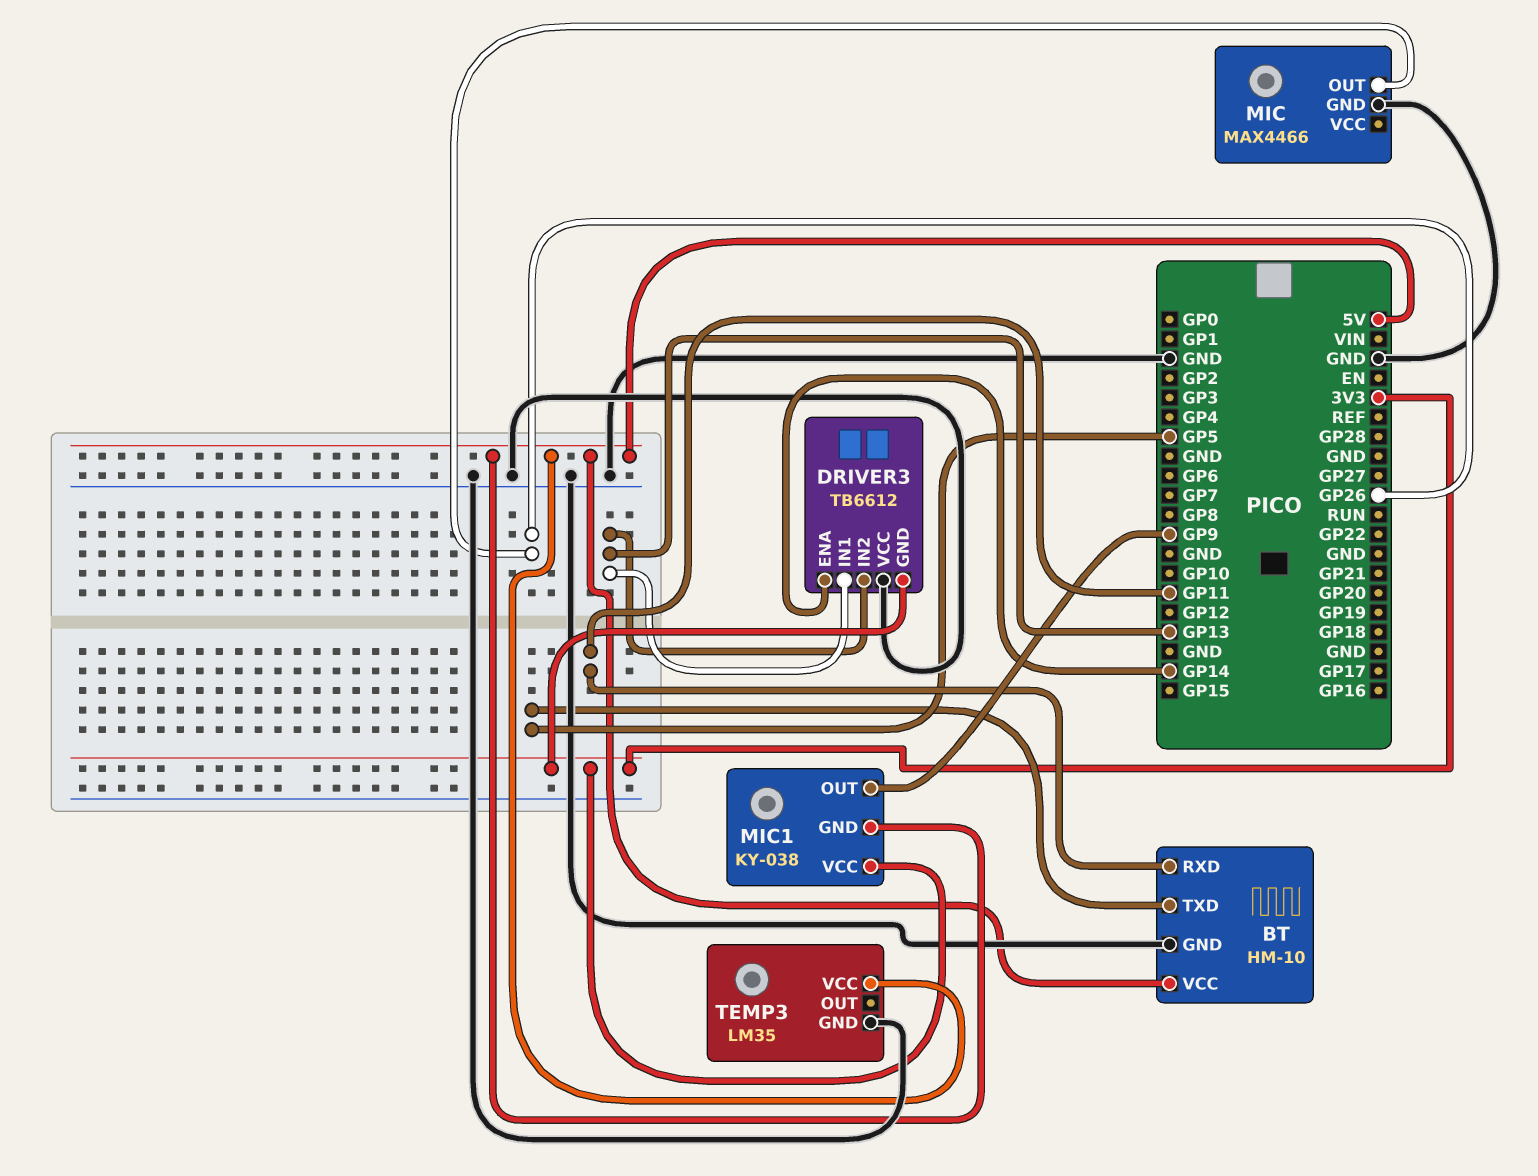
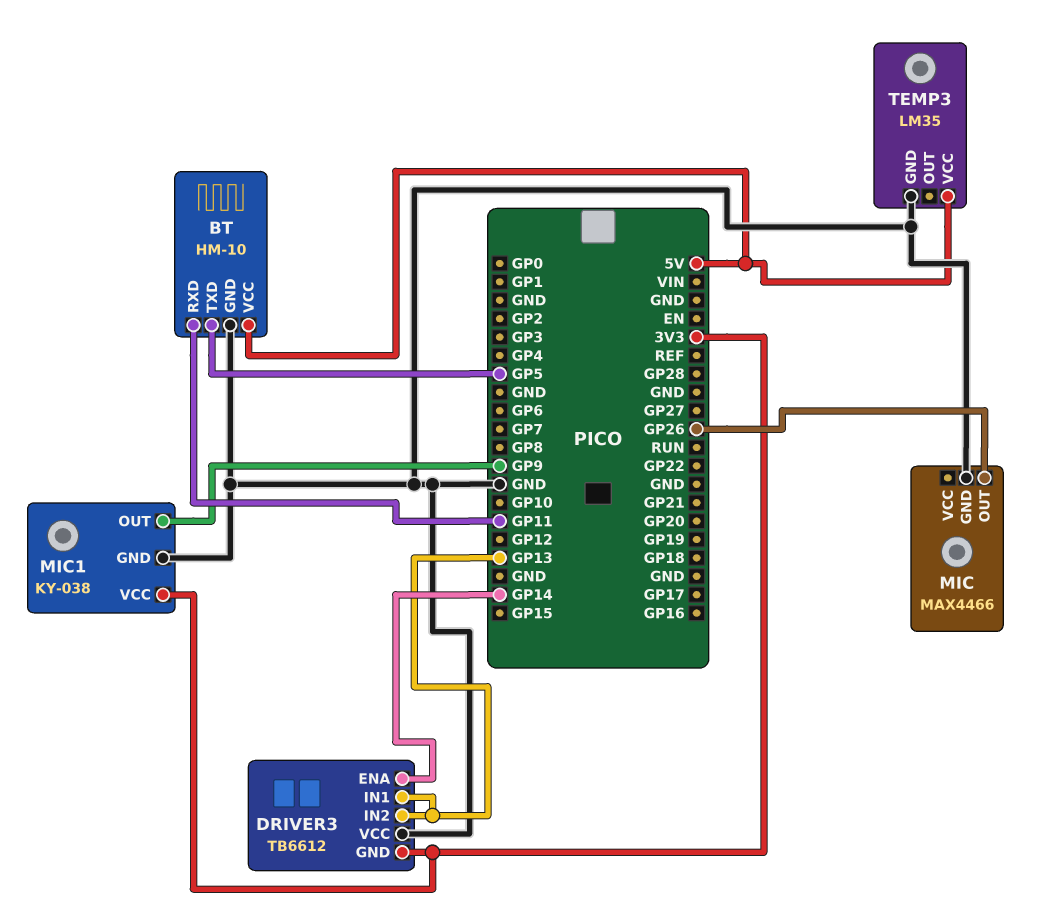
MIC1 pin GND: 5V -> GND

